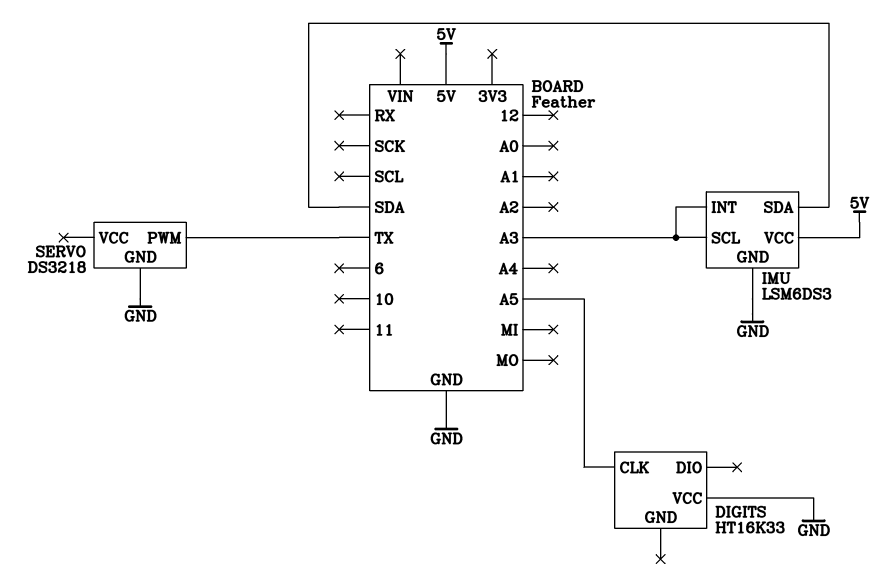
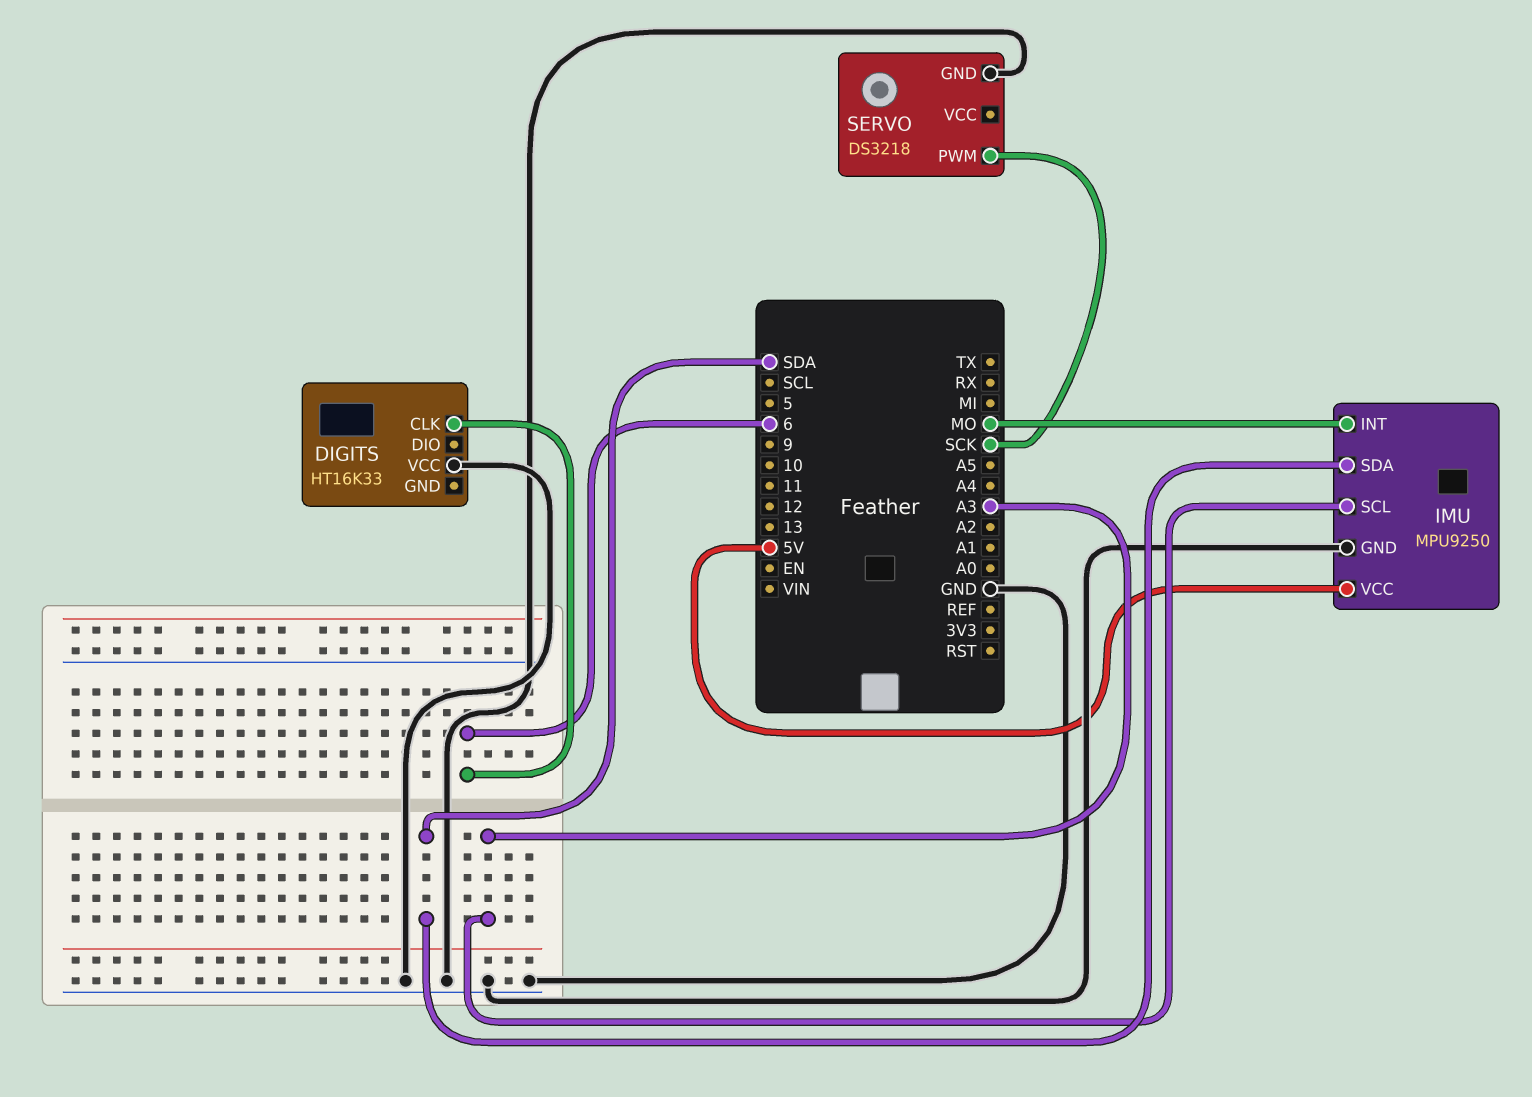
DIGITS pin CLK: A5 -> 6
IMU: LSM6DS3 -> MPU9250
IMU pin INT: A3 -> MO
SERVO pin PWM: TX -> SCK

